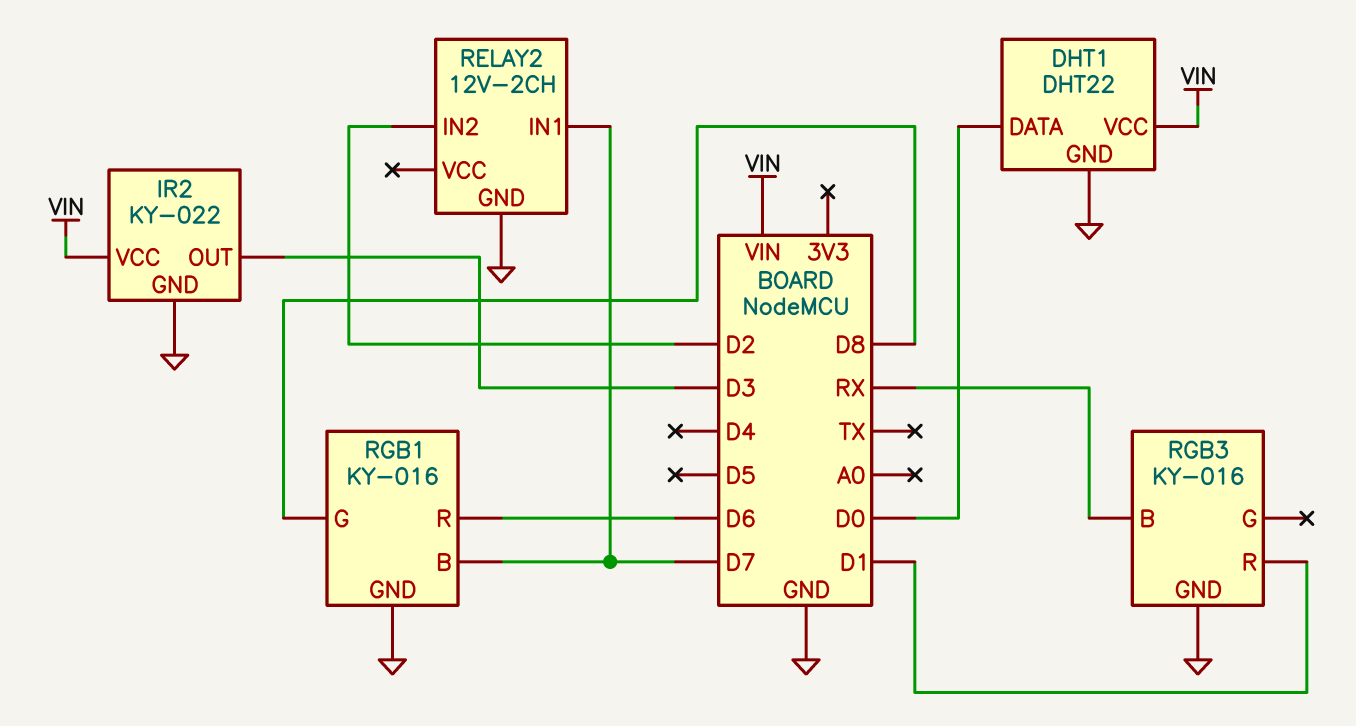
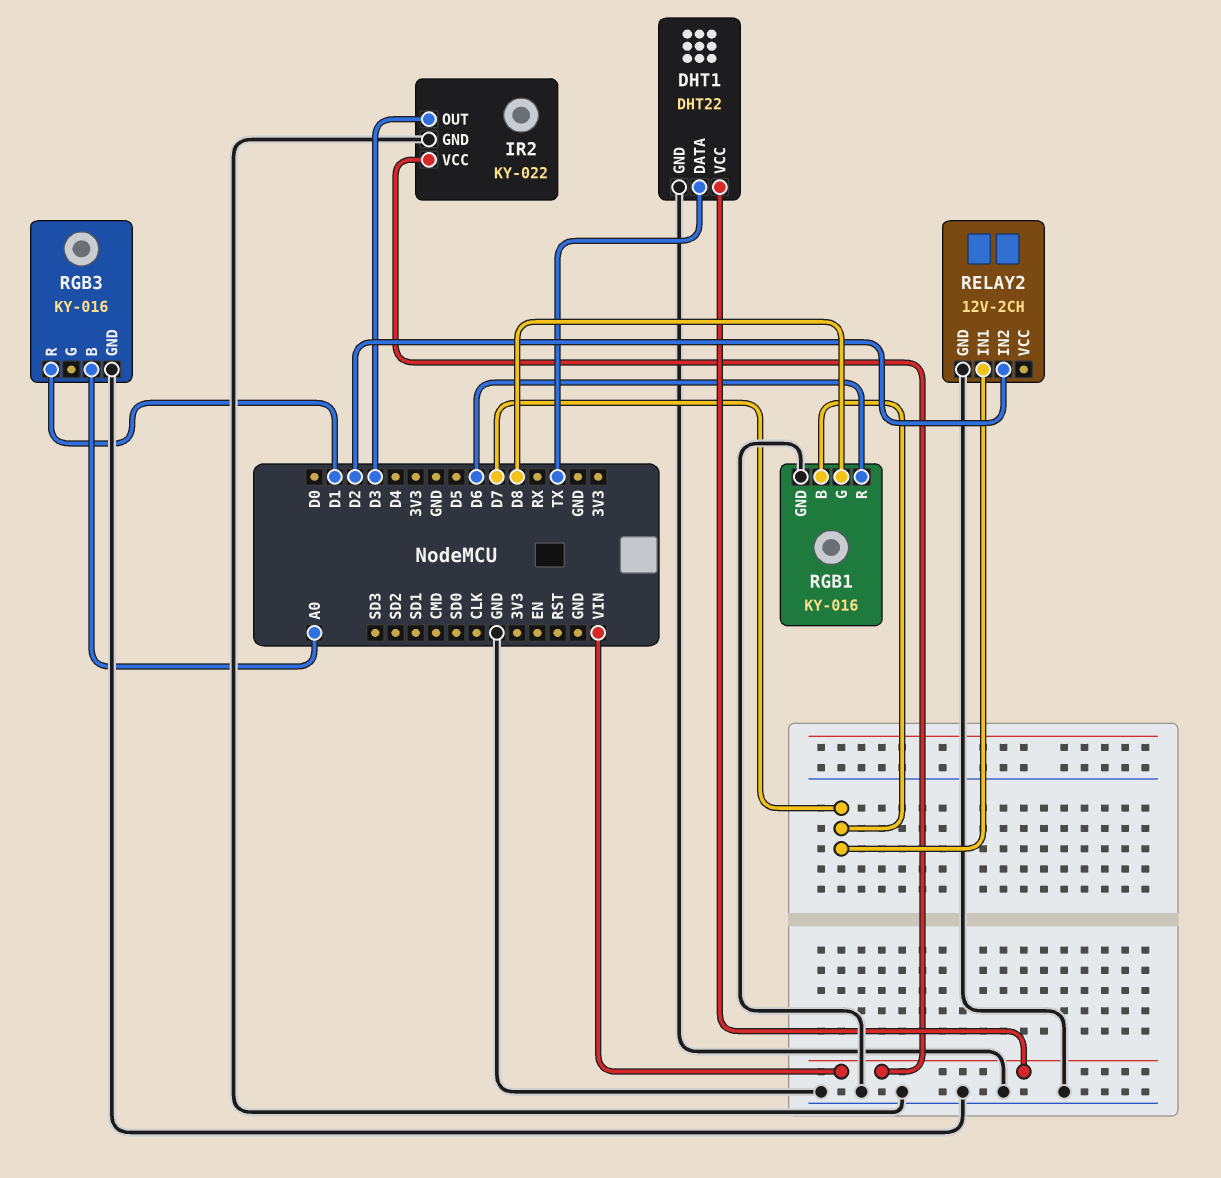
DHT1 pin DATA: D0 -> TX
RGB3 pin B: RX -> A0

